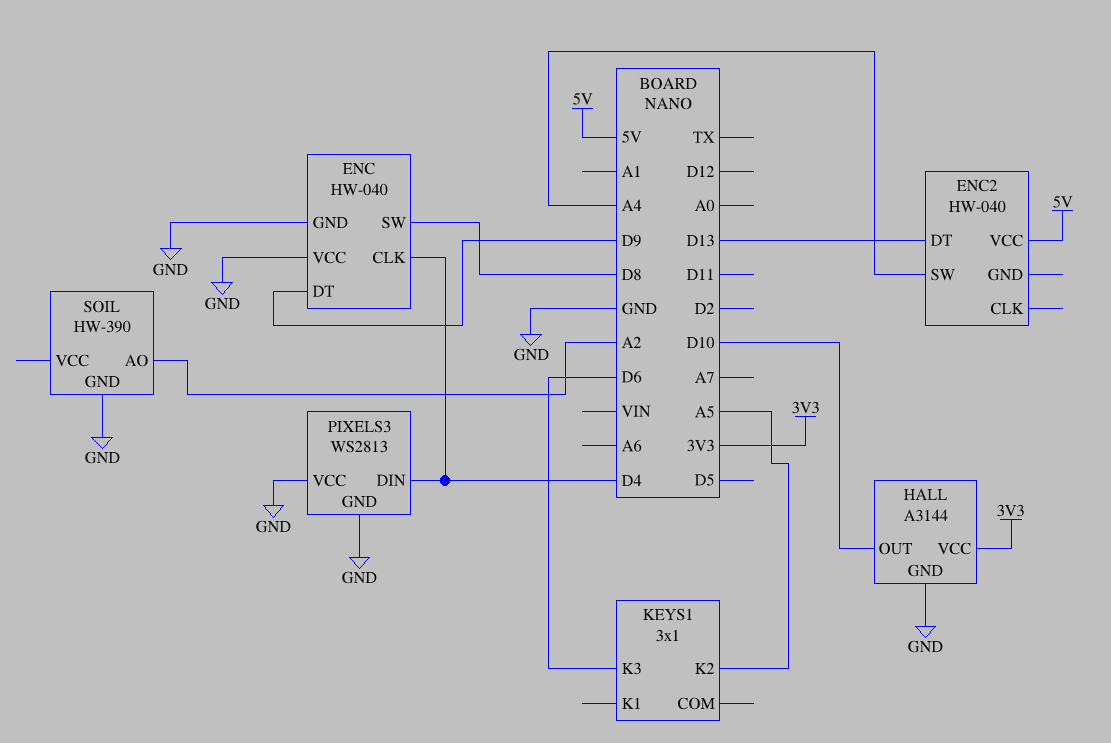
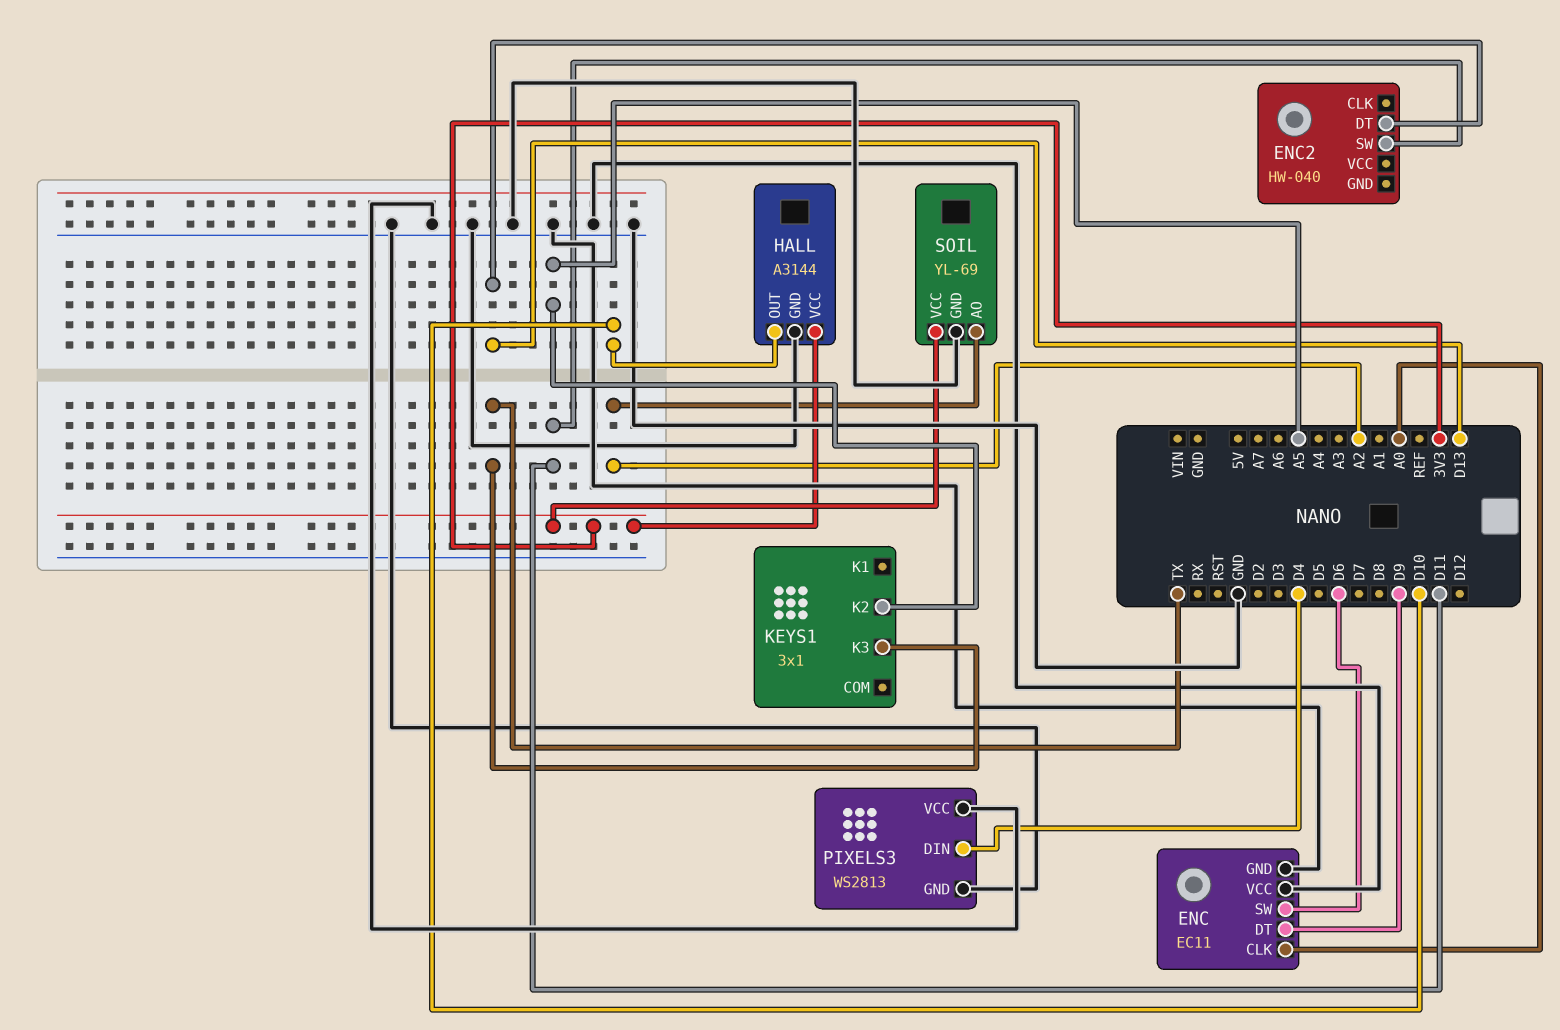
ENC: HW-040 -> EC11
ENC pin CLK: D4 -> A0
ENC pin SW: D8 -> D6
ENC2 pin SW: A4 -> D11
ENC2 pin VCC: 5V -> none
KEYS1 pin K3: D6 -> TX
SOIL: HW-390 -> YL-69
SOIL pin VCC: none -> 3V3

